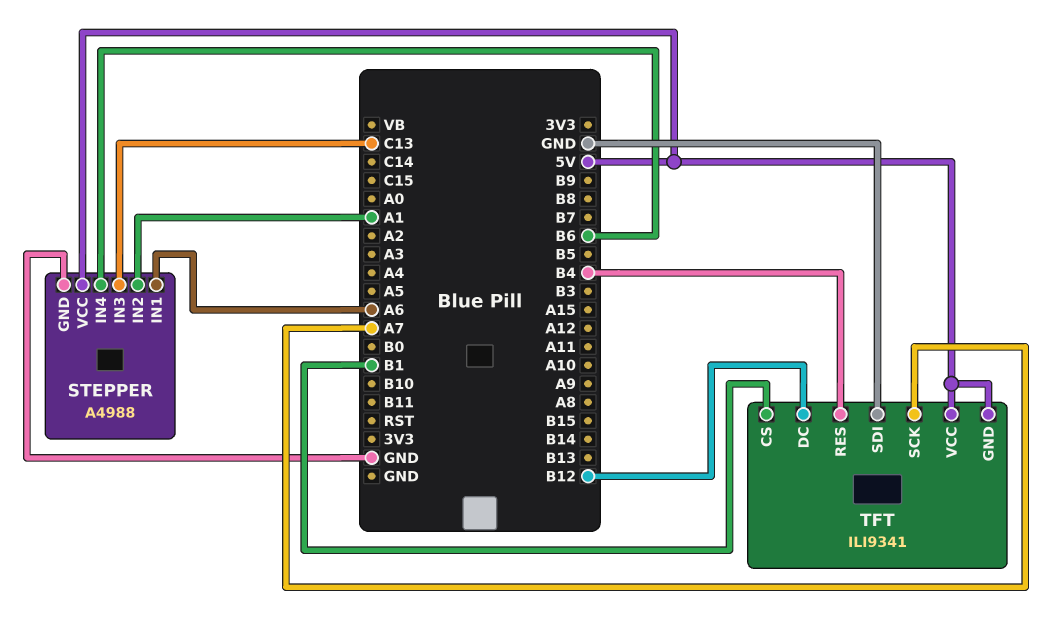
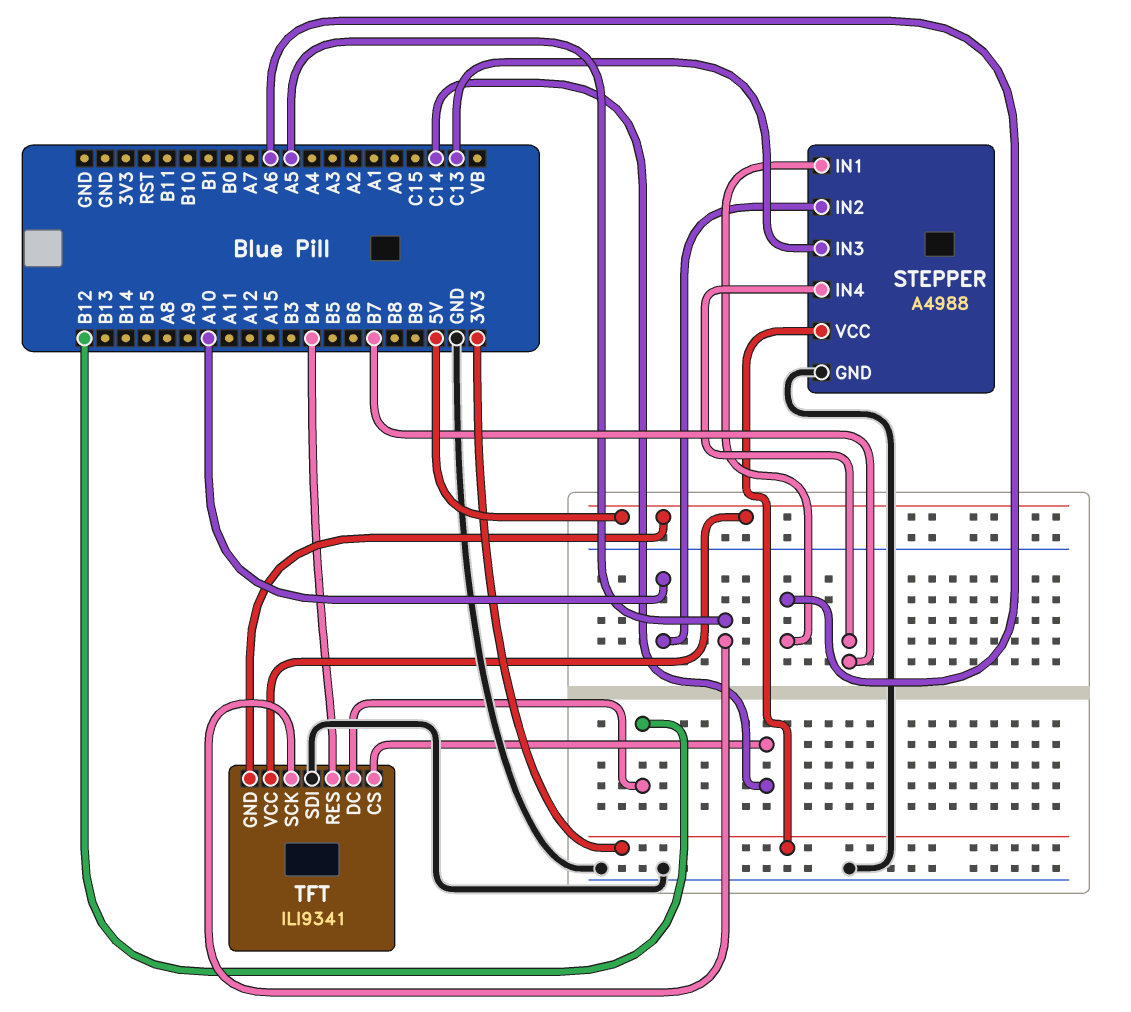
STEPPER pin IN2: A1 -> A10
STEPPER pin IN4: B6 -> B7
STEPPER pin VCC: 5V -> 3V3
TFT pin CS: B1 -> C14
TFT pin SCK: A7 -> A5

